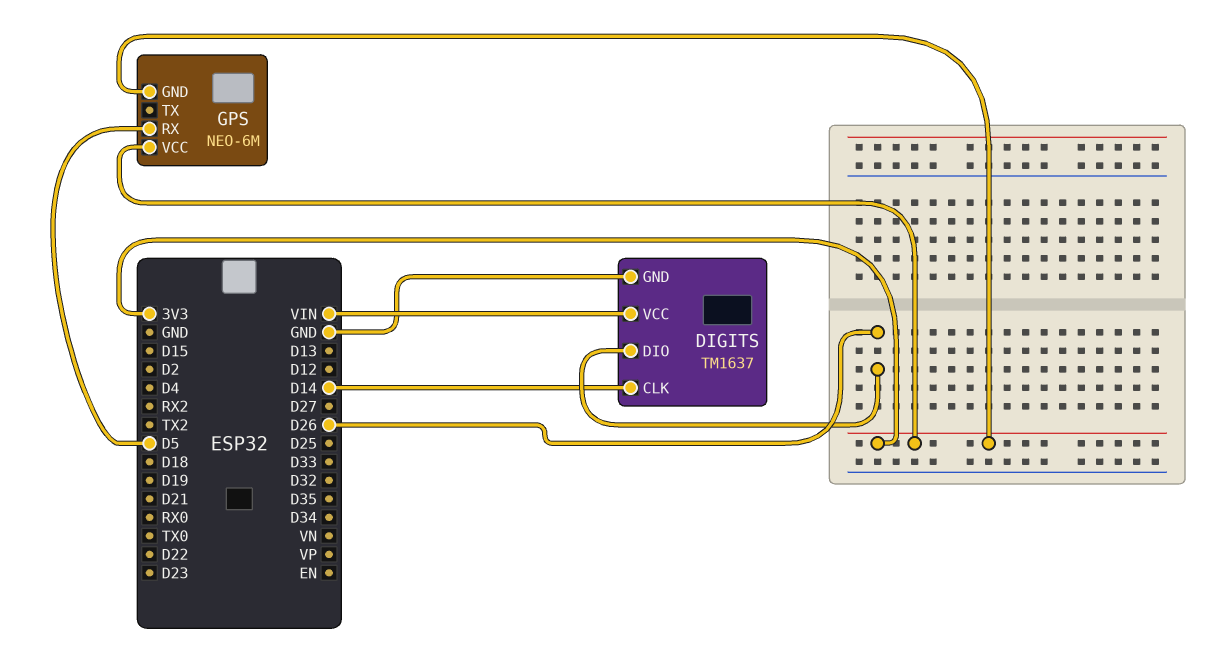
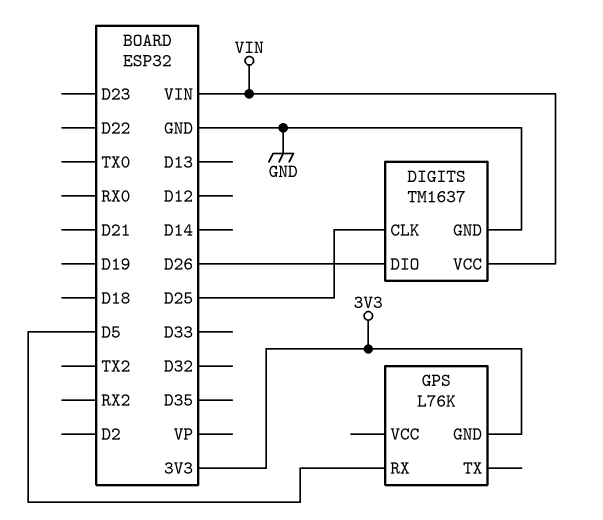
DIGITS pin CLK: D14 -> D25
GPS: NEO-6M -> L76K
GPS pin VCC: 3V3 -> none

